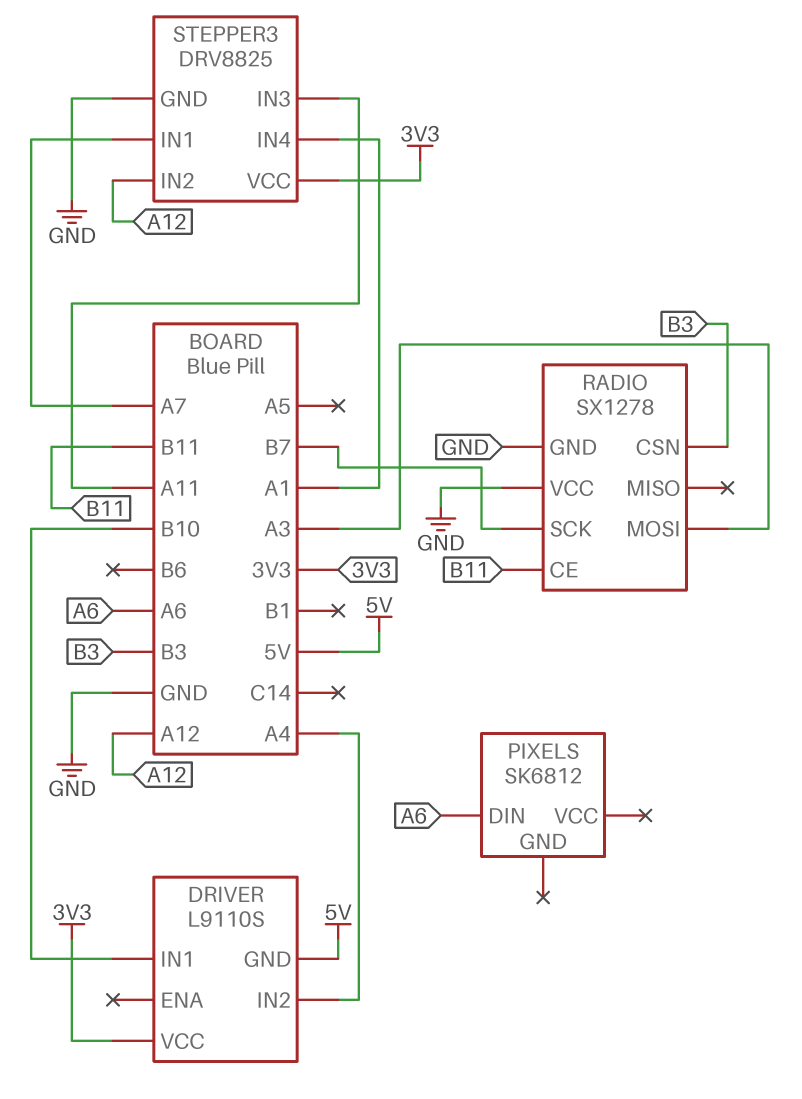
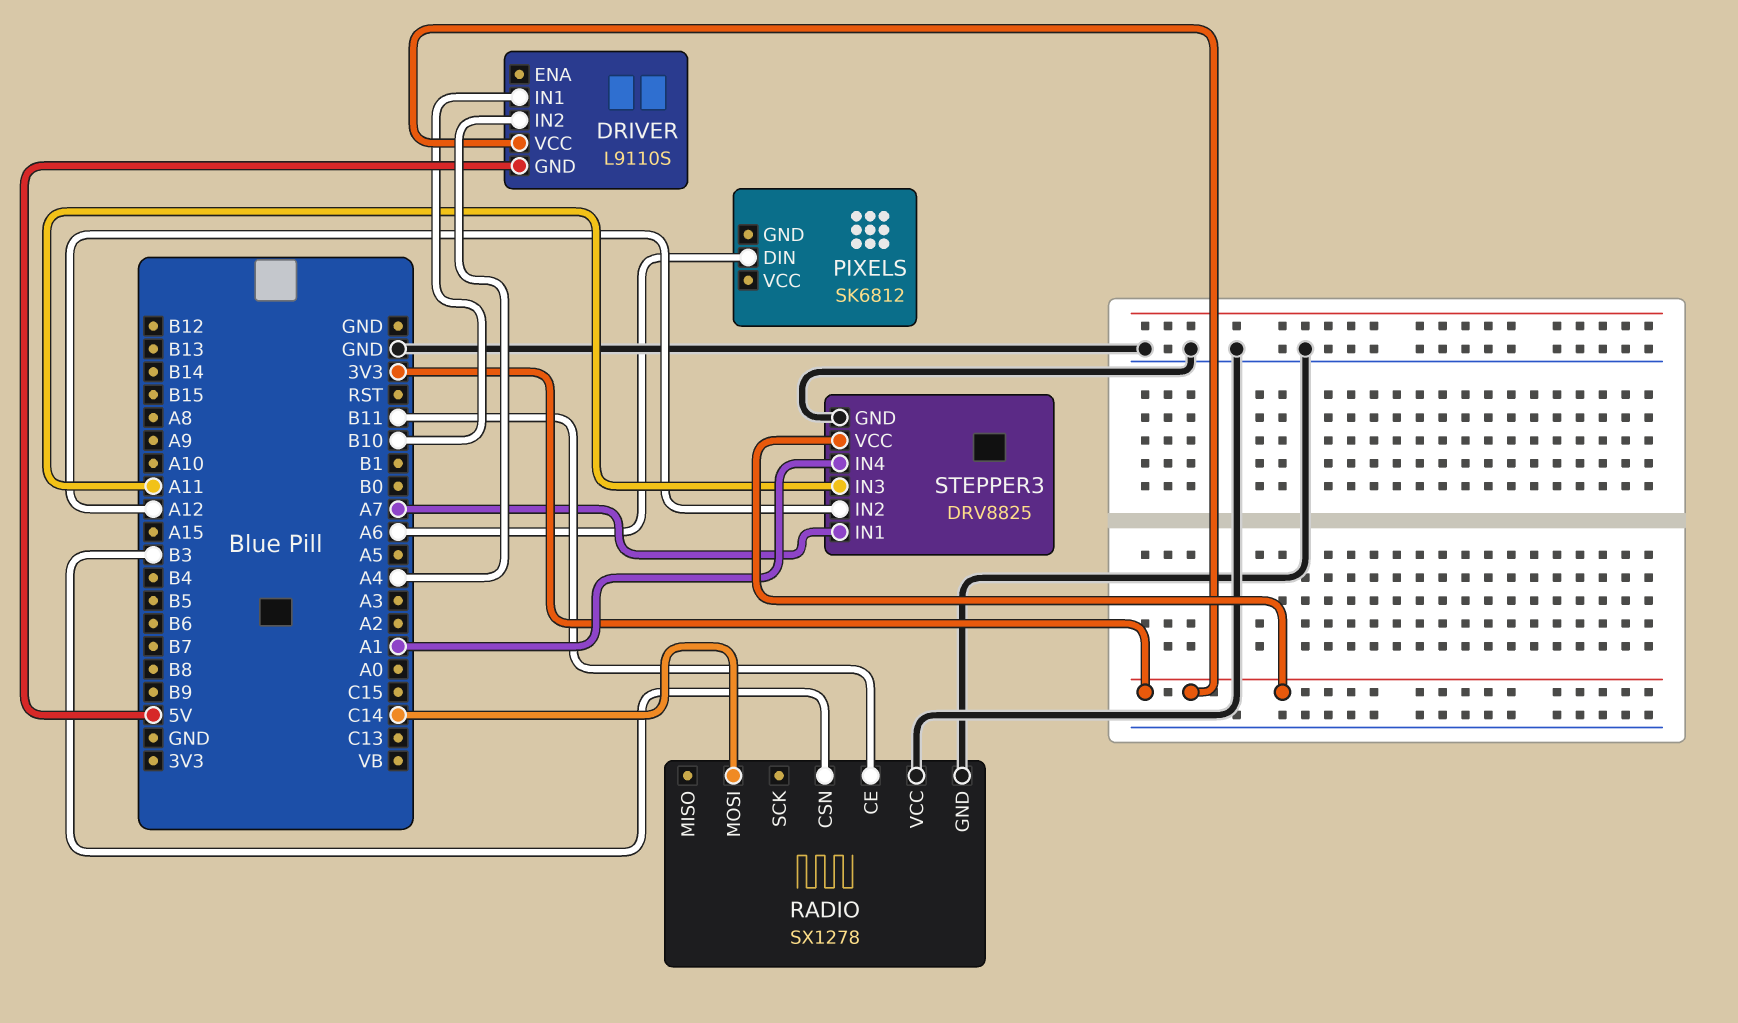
RADIO pin MOSI: A3 -> C14
RADIO pin SCK: B7 -> none

